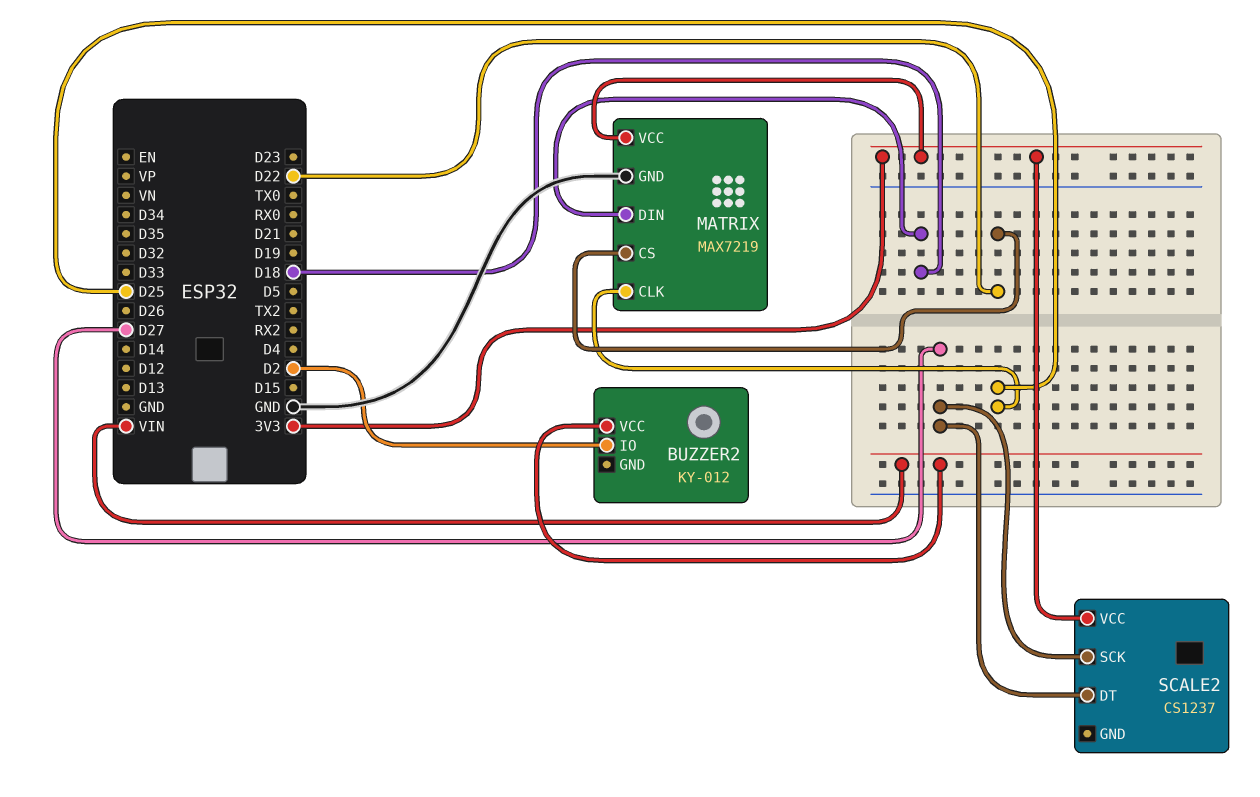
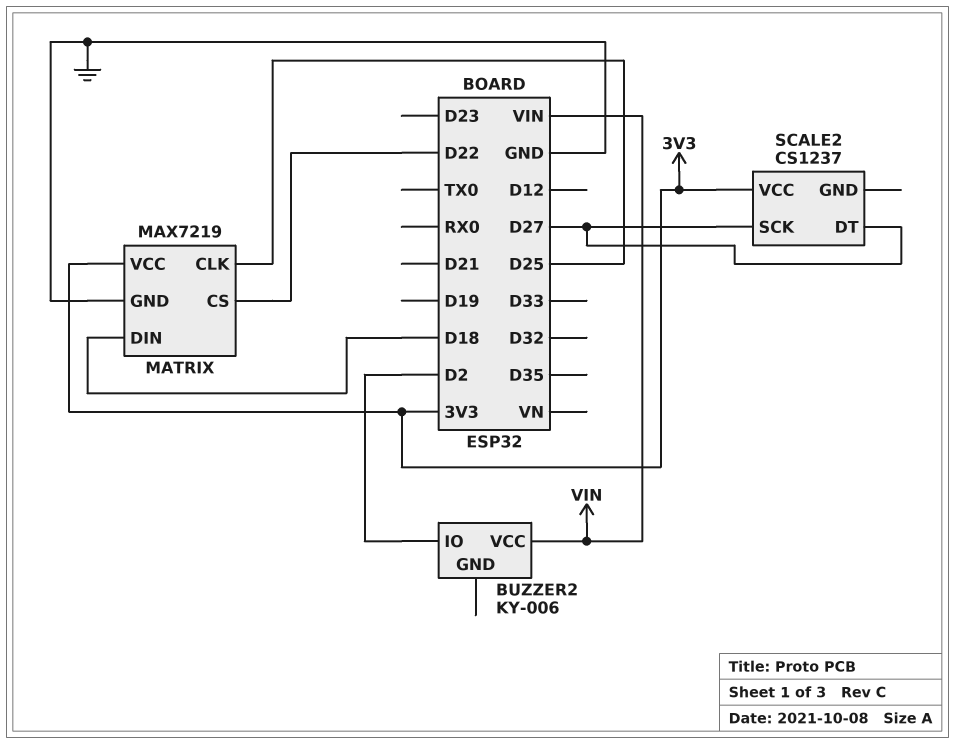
BUZZER2: KY-012 -> KY-006

